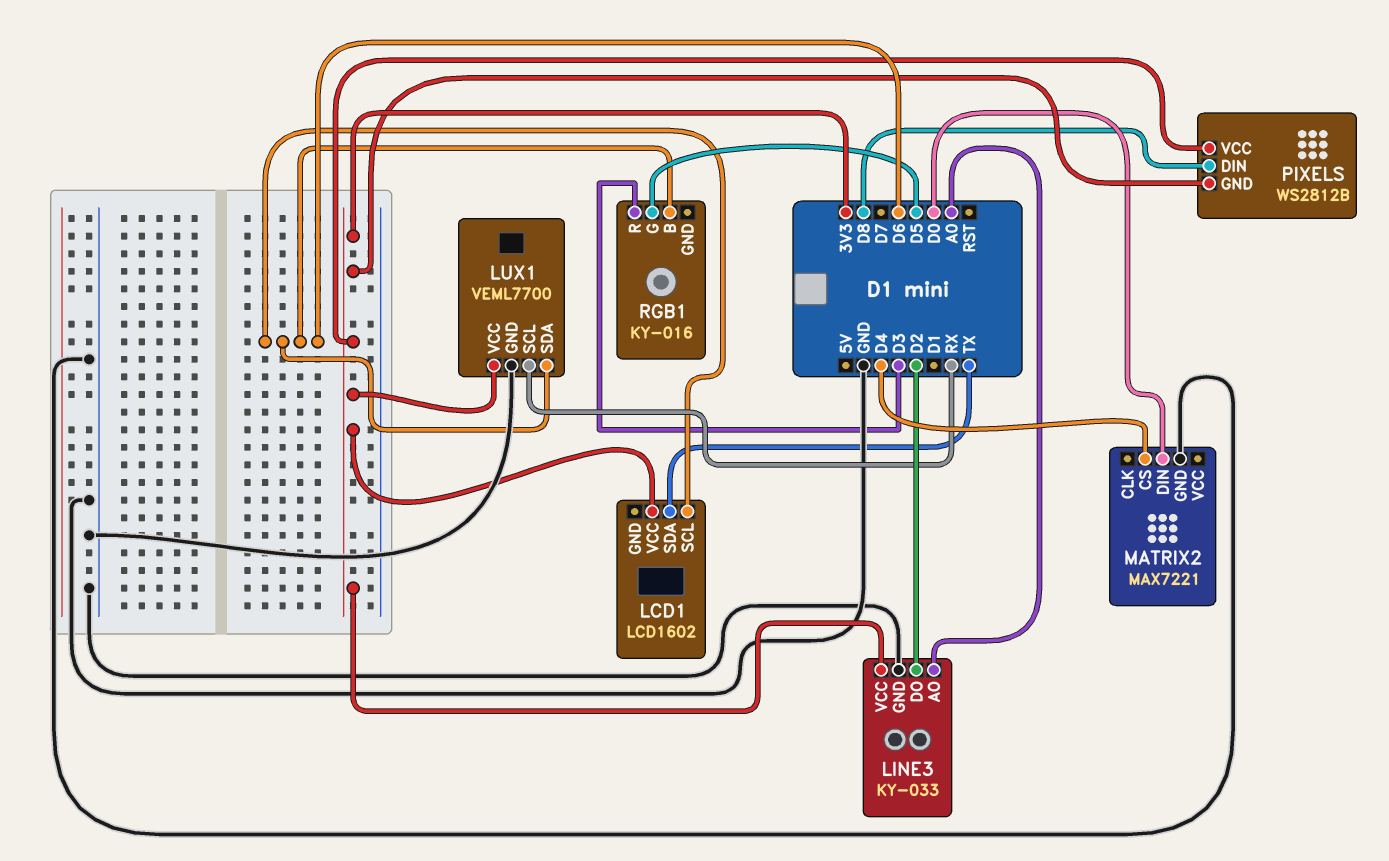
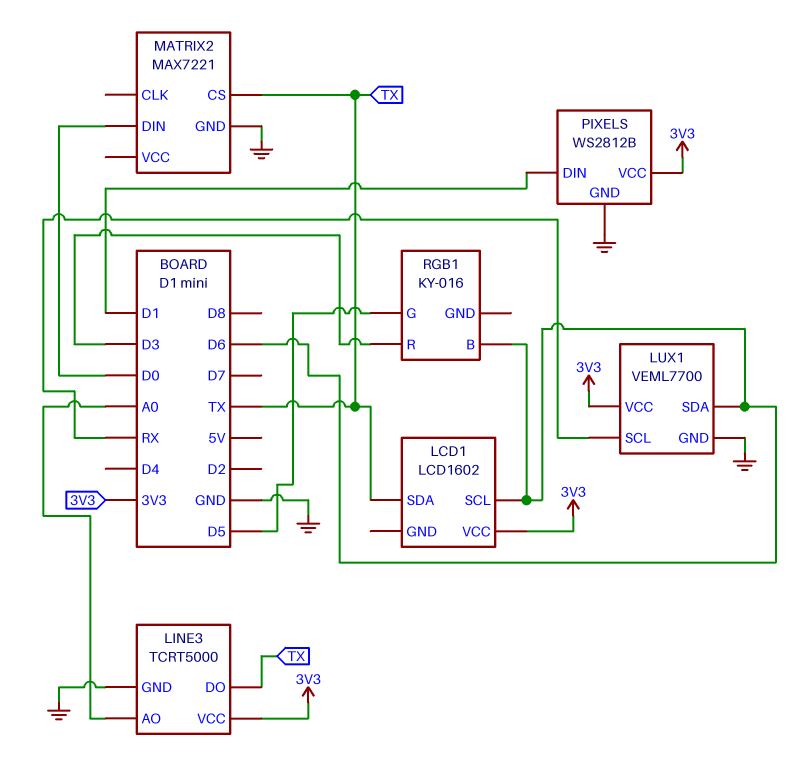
LINE3: KY-033 -> TCRT5000
LINE3 pin DO: D2 -> TX
MATRIX2 pin CS: D4 -> TX
PIXELS pin DIN: D8 -> D1
PIXELS pin GND: 3V3 -> GND

